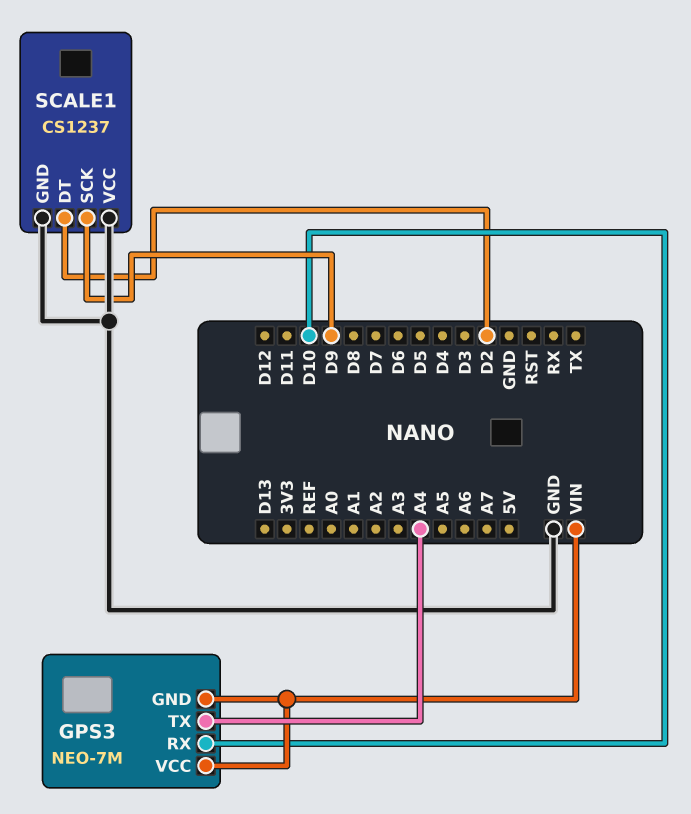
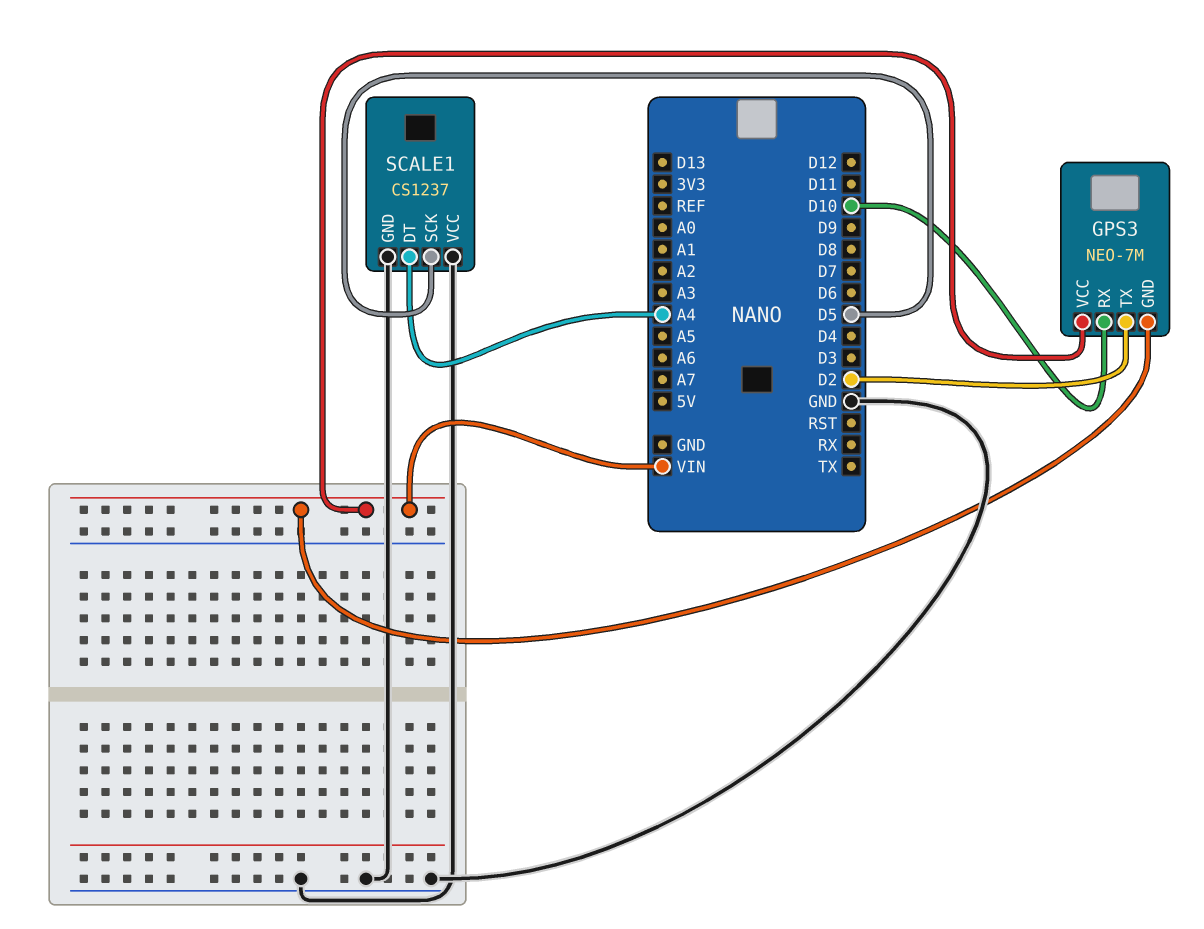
GPS3 pin TX: A4 -> D2
SCALE1 pin DT: D2 -> A4
SCALE1 pin SCK: D9 -> D5

